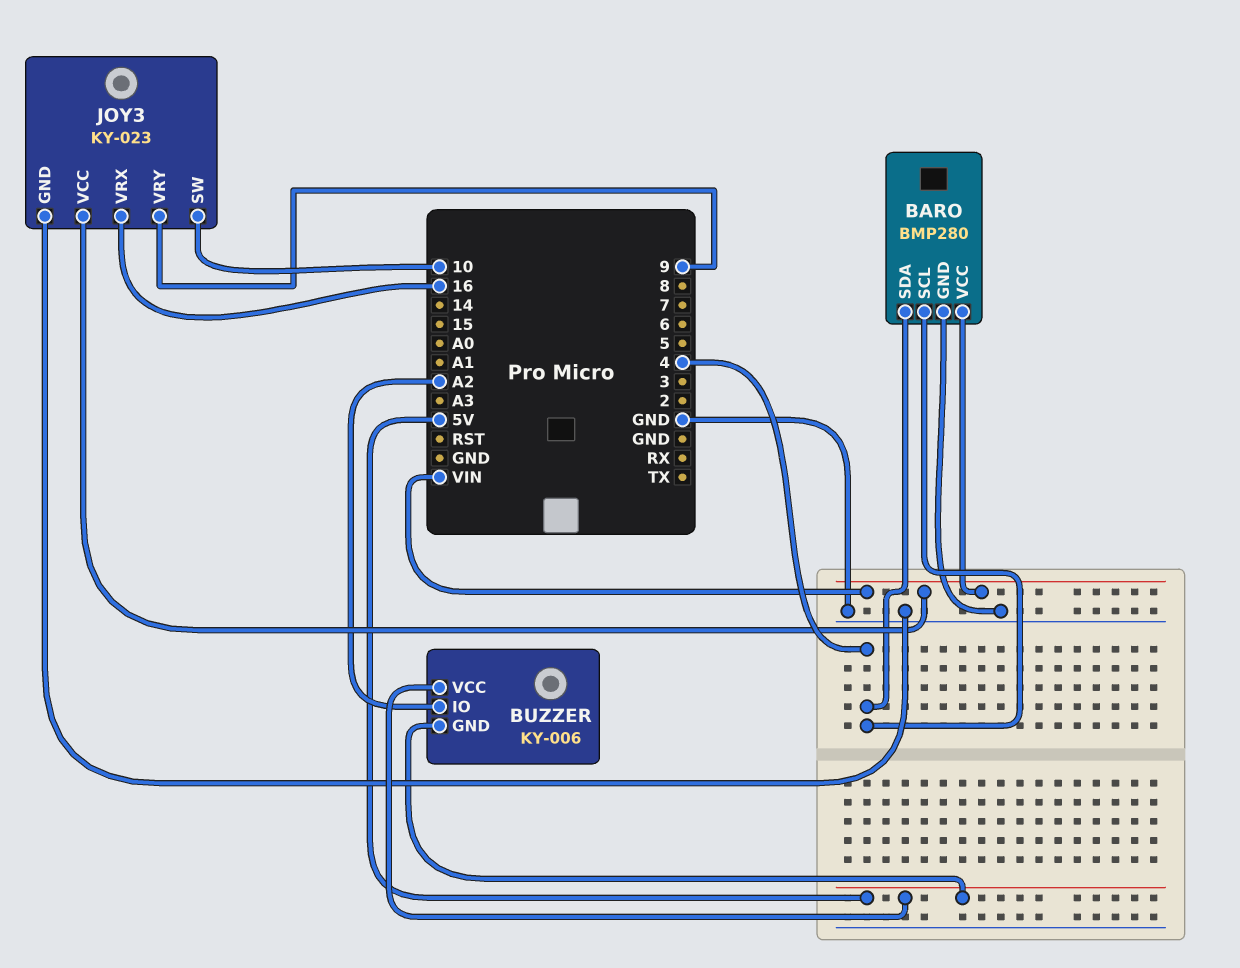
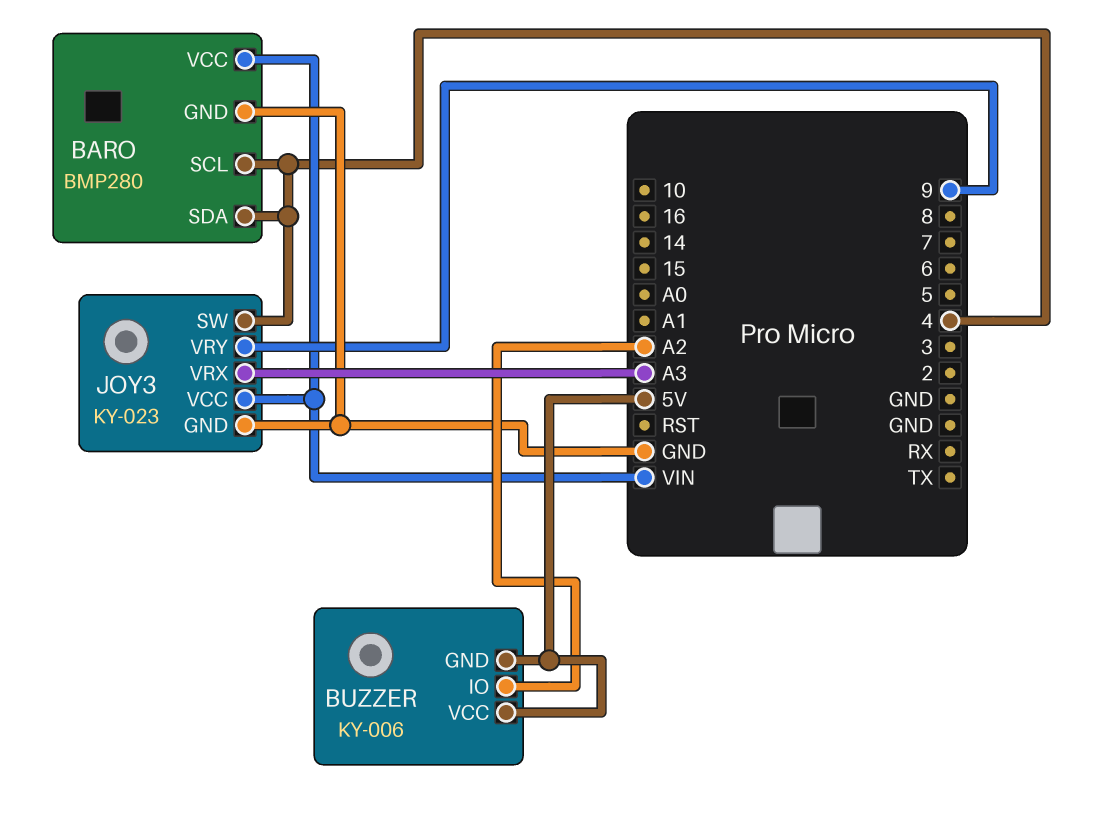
JOY3 pin SW: 10 -> 4
JOY3 pin VRX: 16 -> A3

